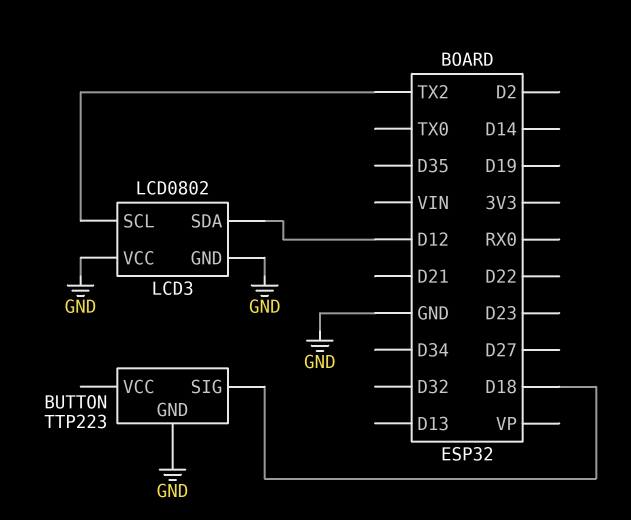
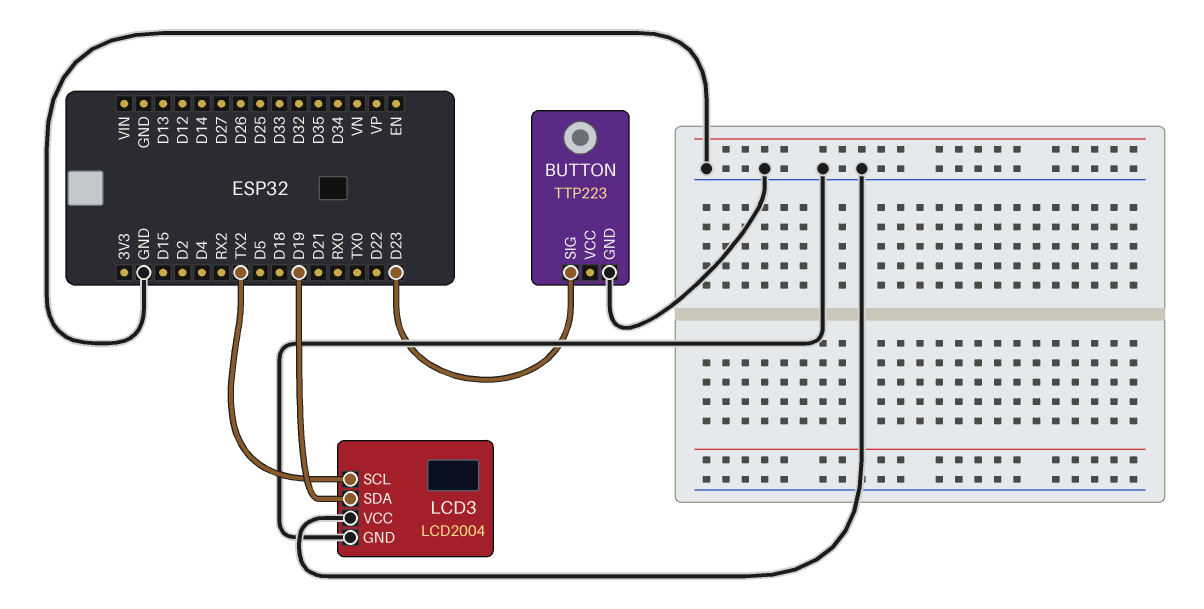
BUTTON pin SIG: D18 -> D23
LCD3: LCD0802 -> LCD2004
LCD3 pin SDA: D12 -> D19

